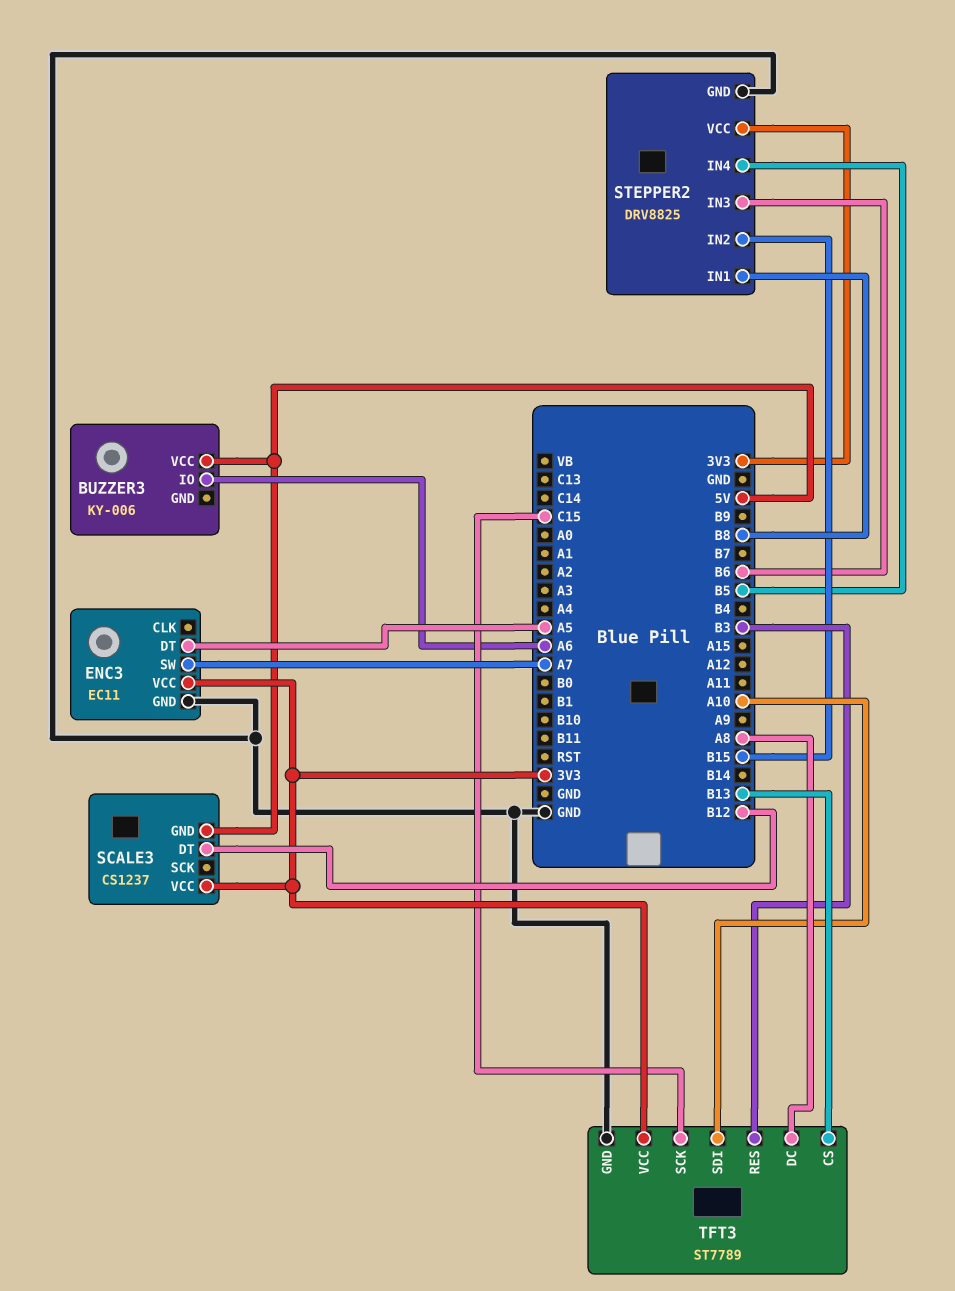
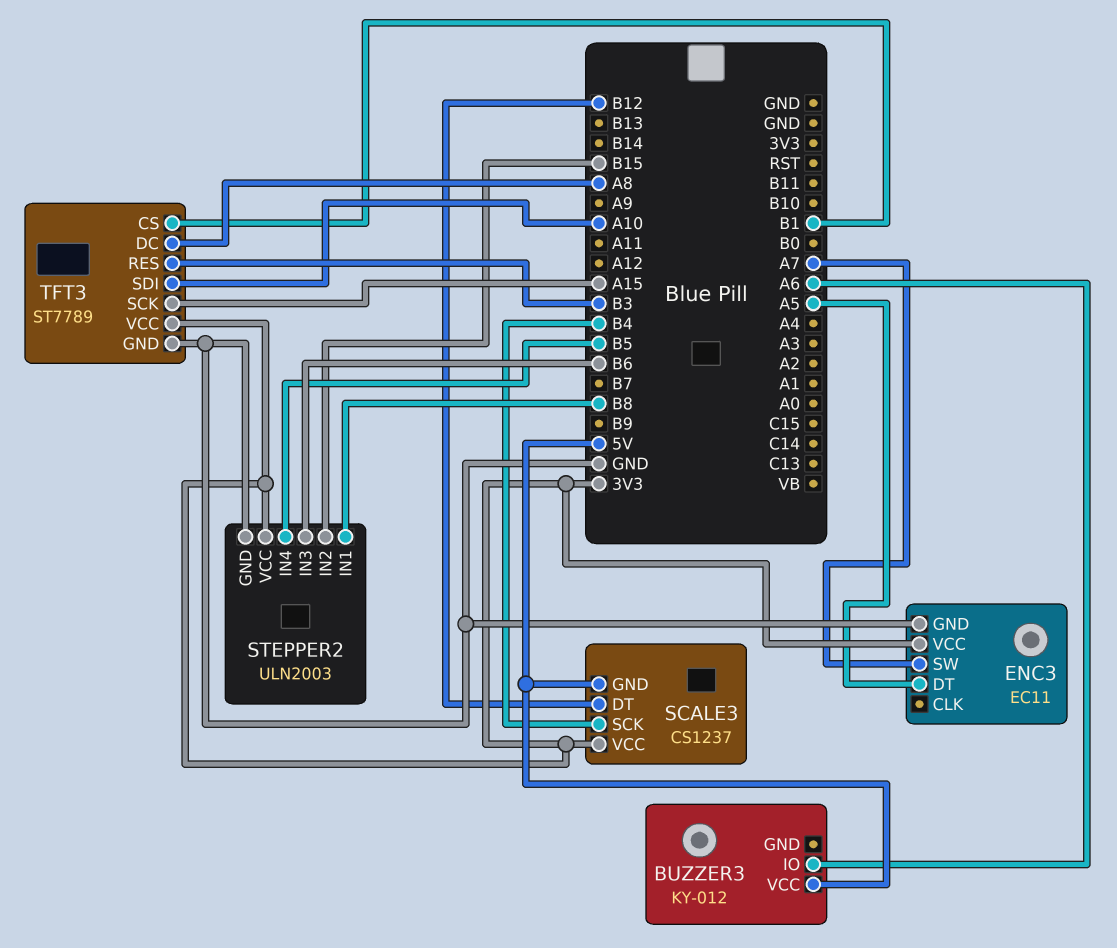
BUZZER3: KY-006 -> KY-012
SCALE3 pin SCK: none -> B4
STEPPER2: DRV8825 -> ULN2003
TFT3 pin CS: B13 -> B1
TFT3 pin SCK: C15 -> A15

